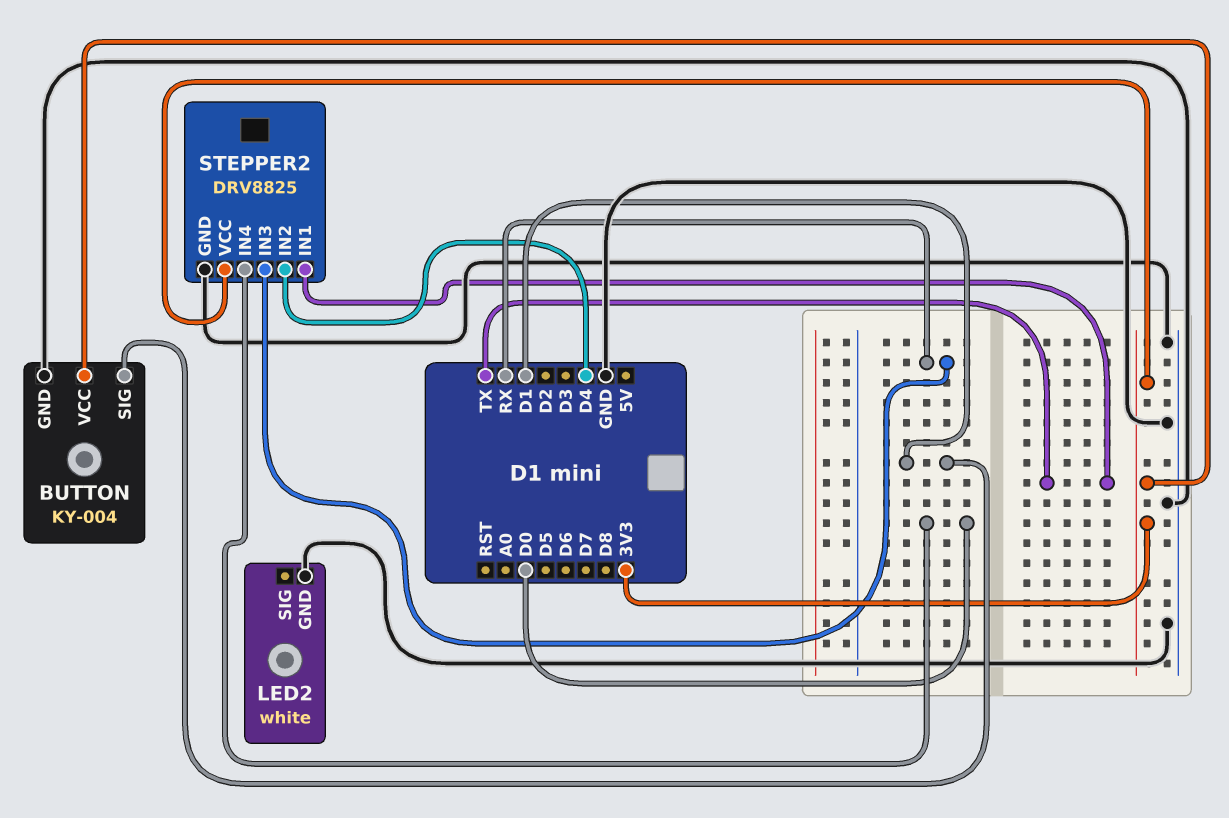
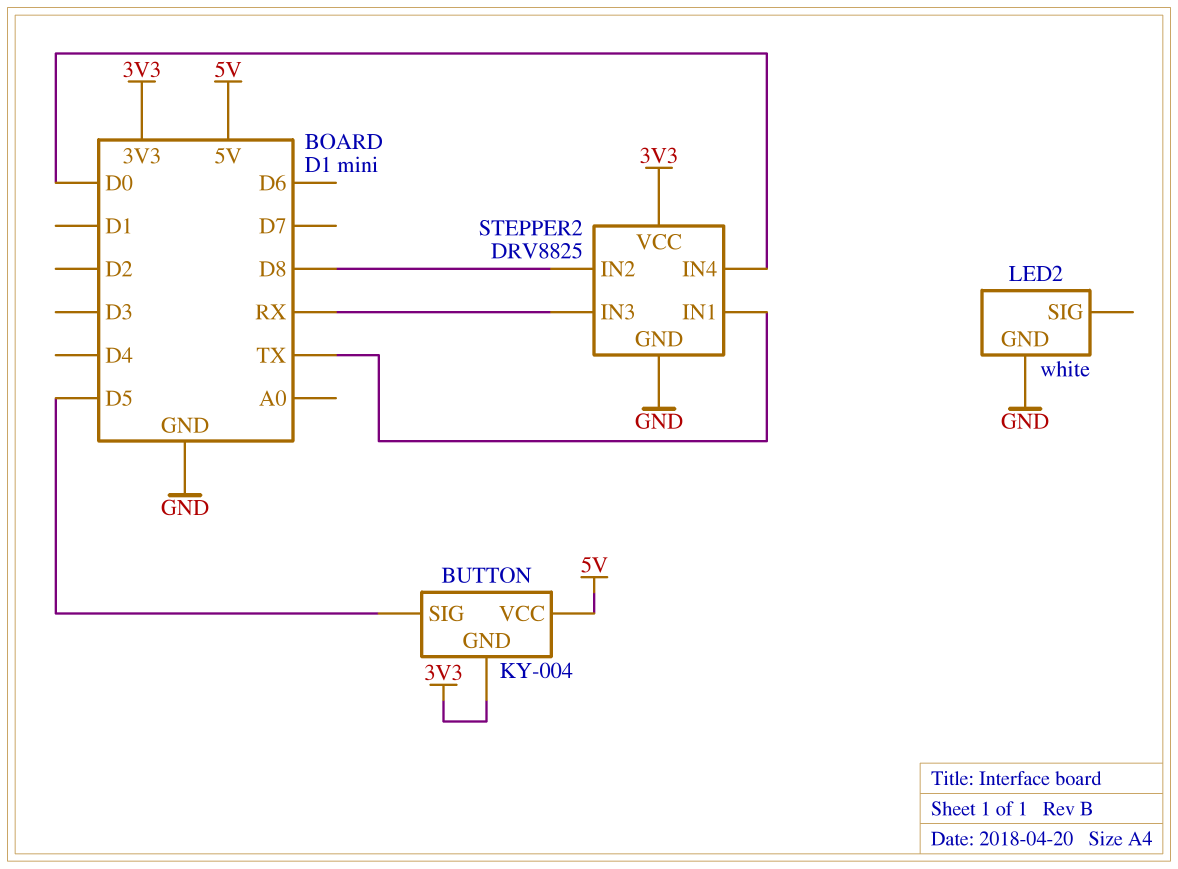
BUTTON pin GND: GND -> 3V3
BUTTON pin SIG: D1 -> D5
BUTTON pin VCC: 3V3 -> 5V
STEPPER2 pin IN2: D4 -> D8

